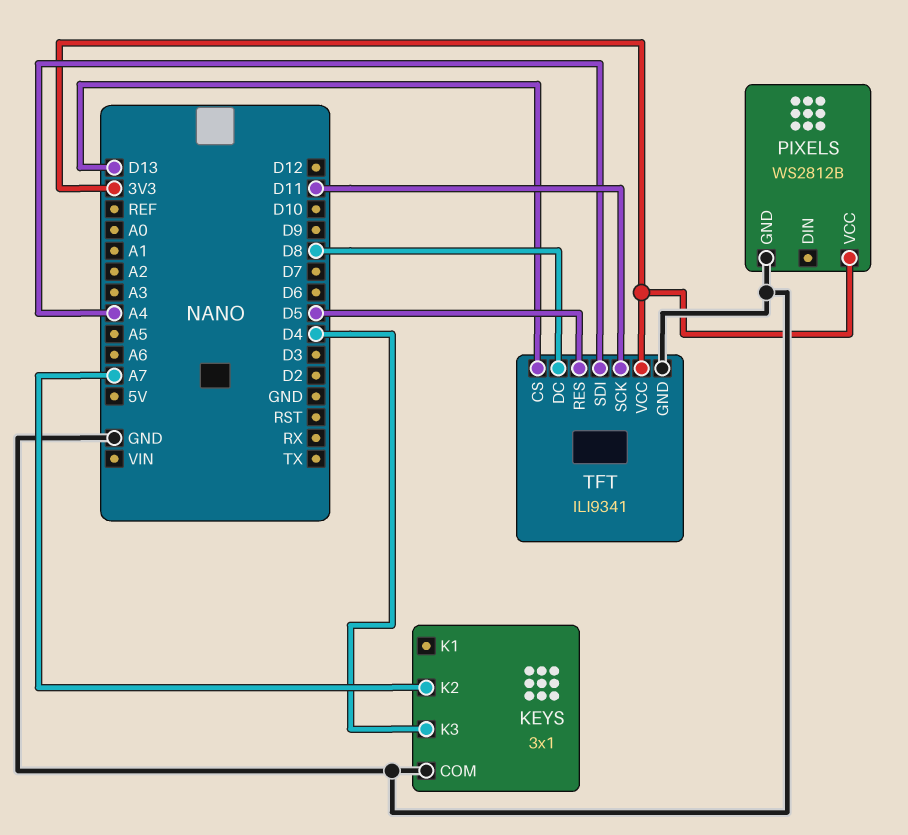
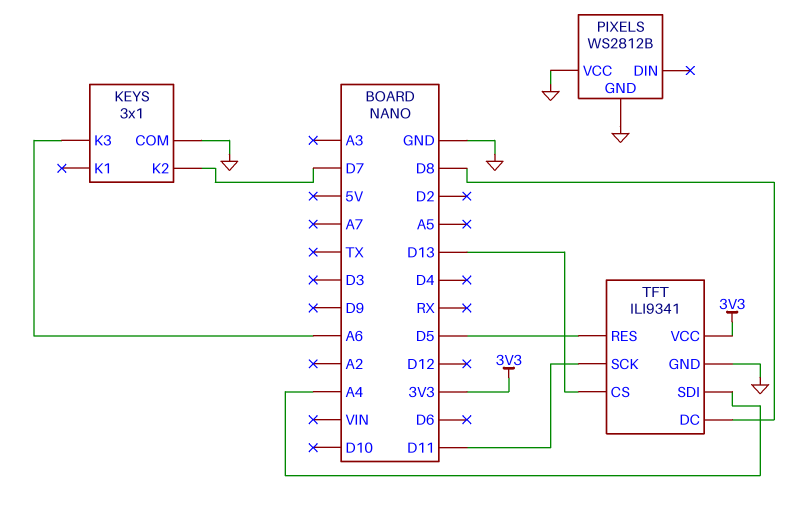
KEYS pin K2: A7 -> D7
KEYS pin K3: D4 -> A6
PIXELS pin VCC: 3V3 -> GND

